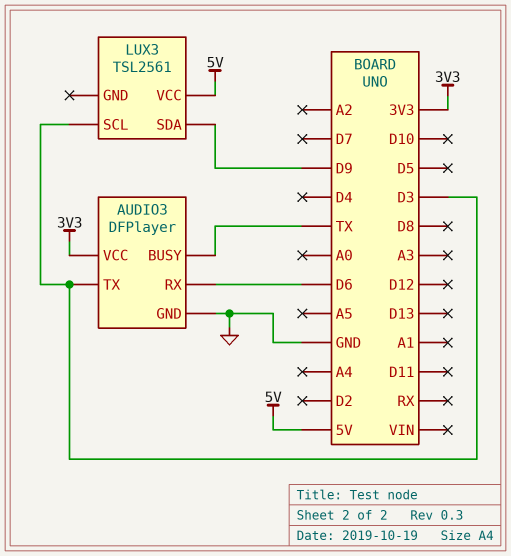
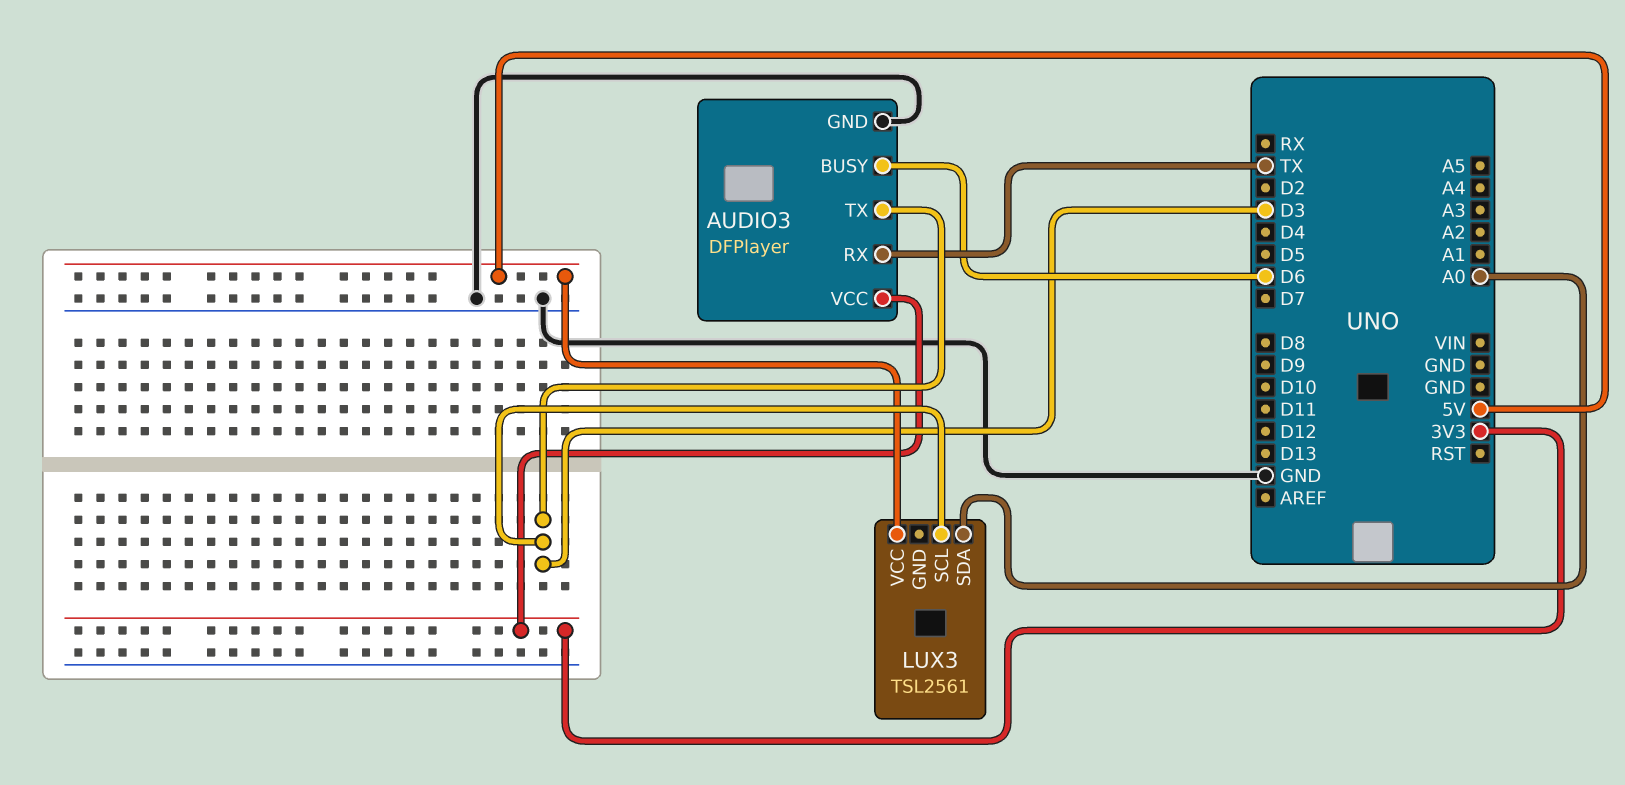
AUDIO3 pin BUSY: TX -> D6
AUDIO3 pin RX: D6 -> TX
LUX3 pin SDA: D9 -> A0

